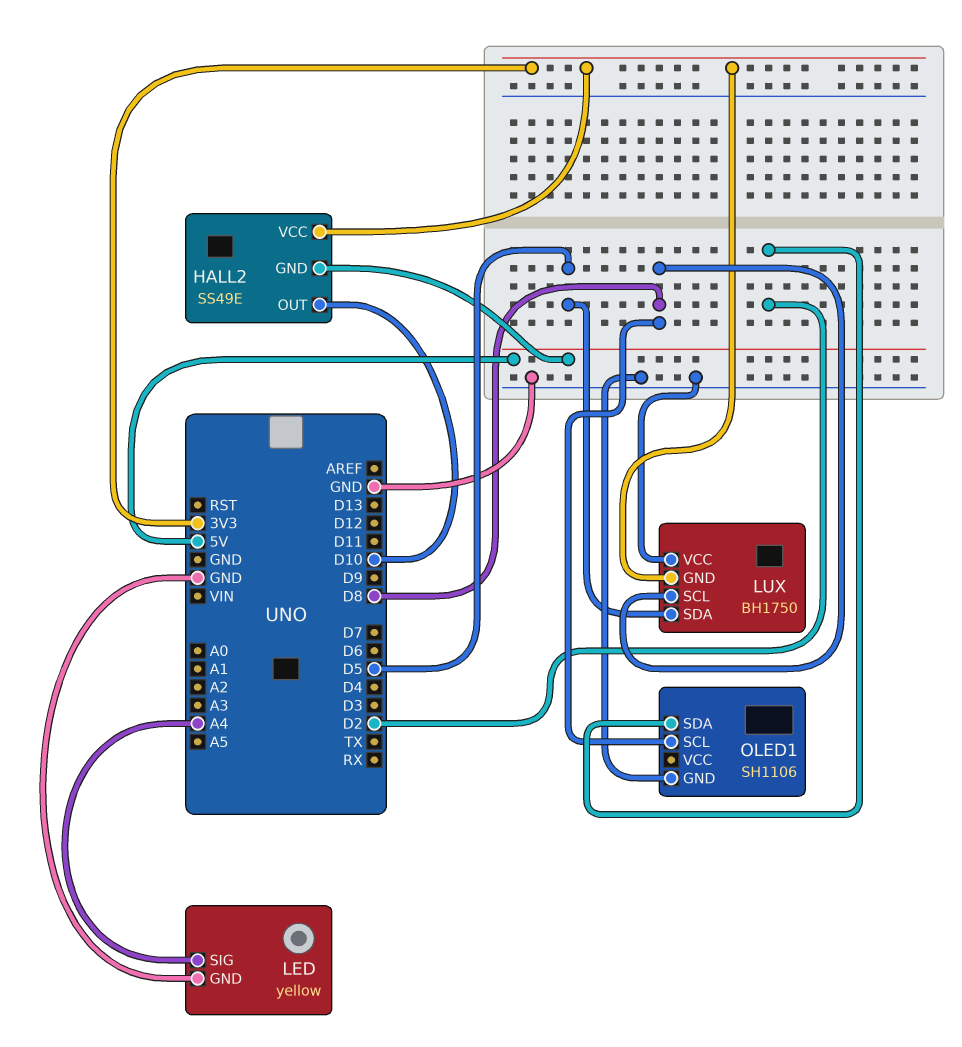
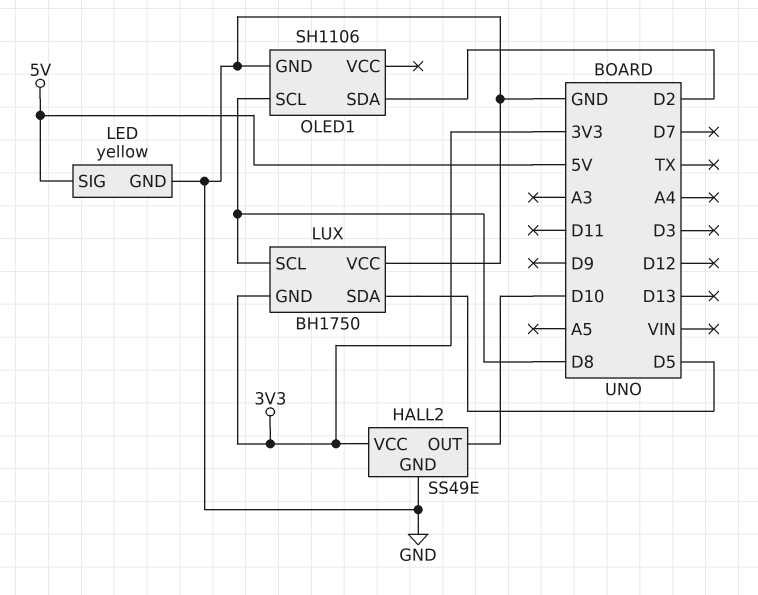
HALL2 pin GND: 5V -> GND
LED pin SIG: A4 -> 5V

